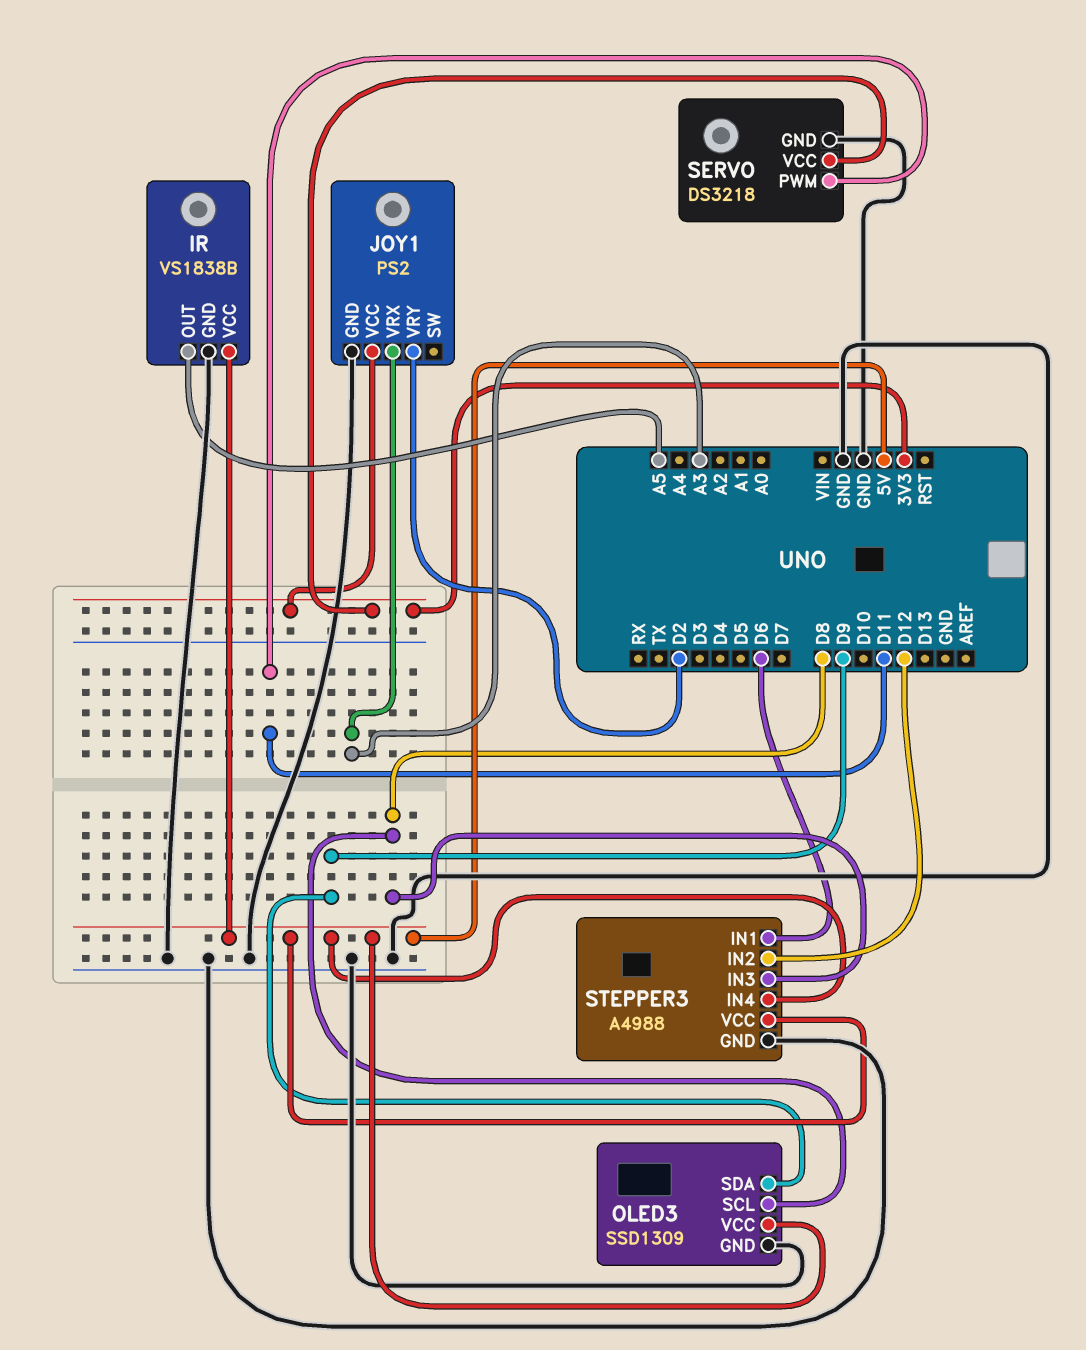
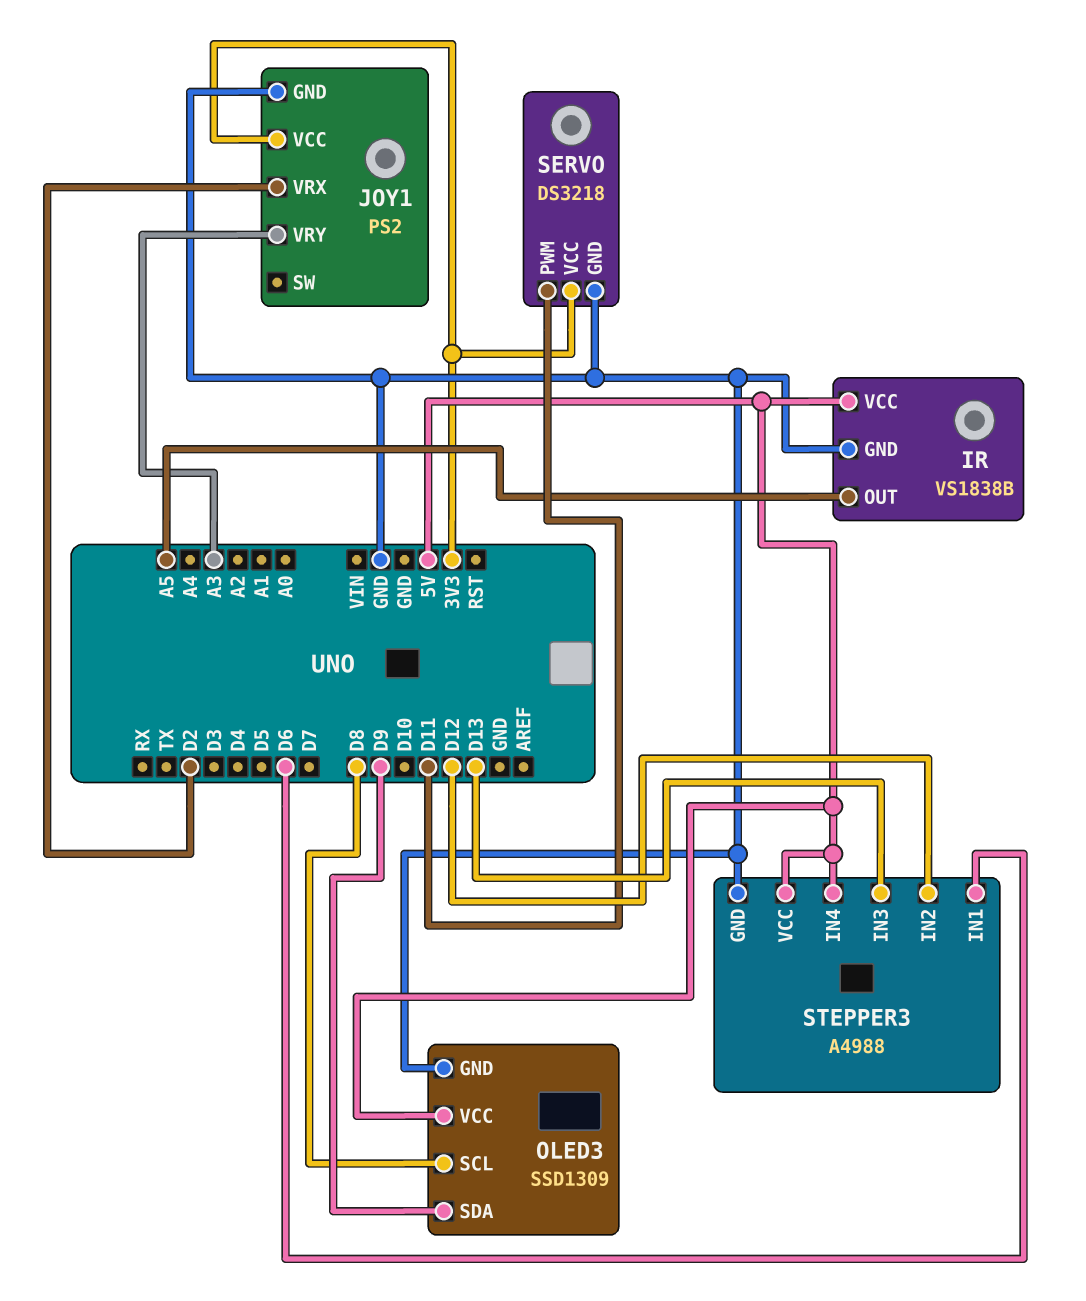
JOY1 pin VRX: A3 -> D2
JOY1 pin VRY: D2 -> A3
STEPPER3 pin IN3: D8 -> D13

